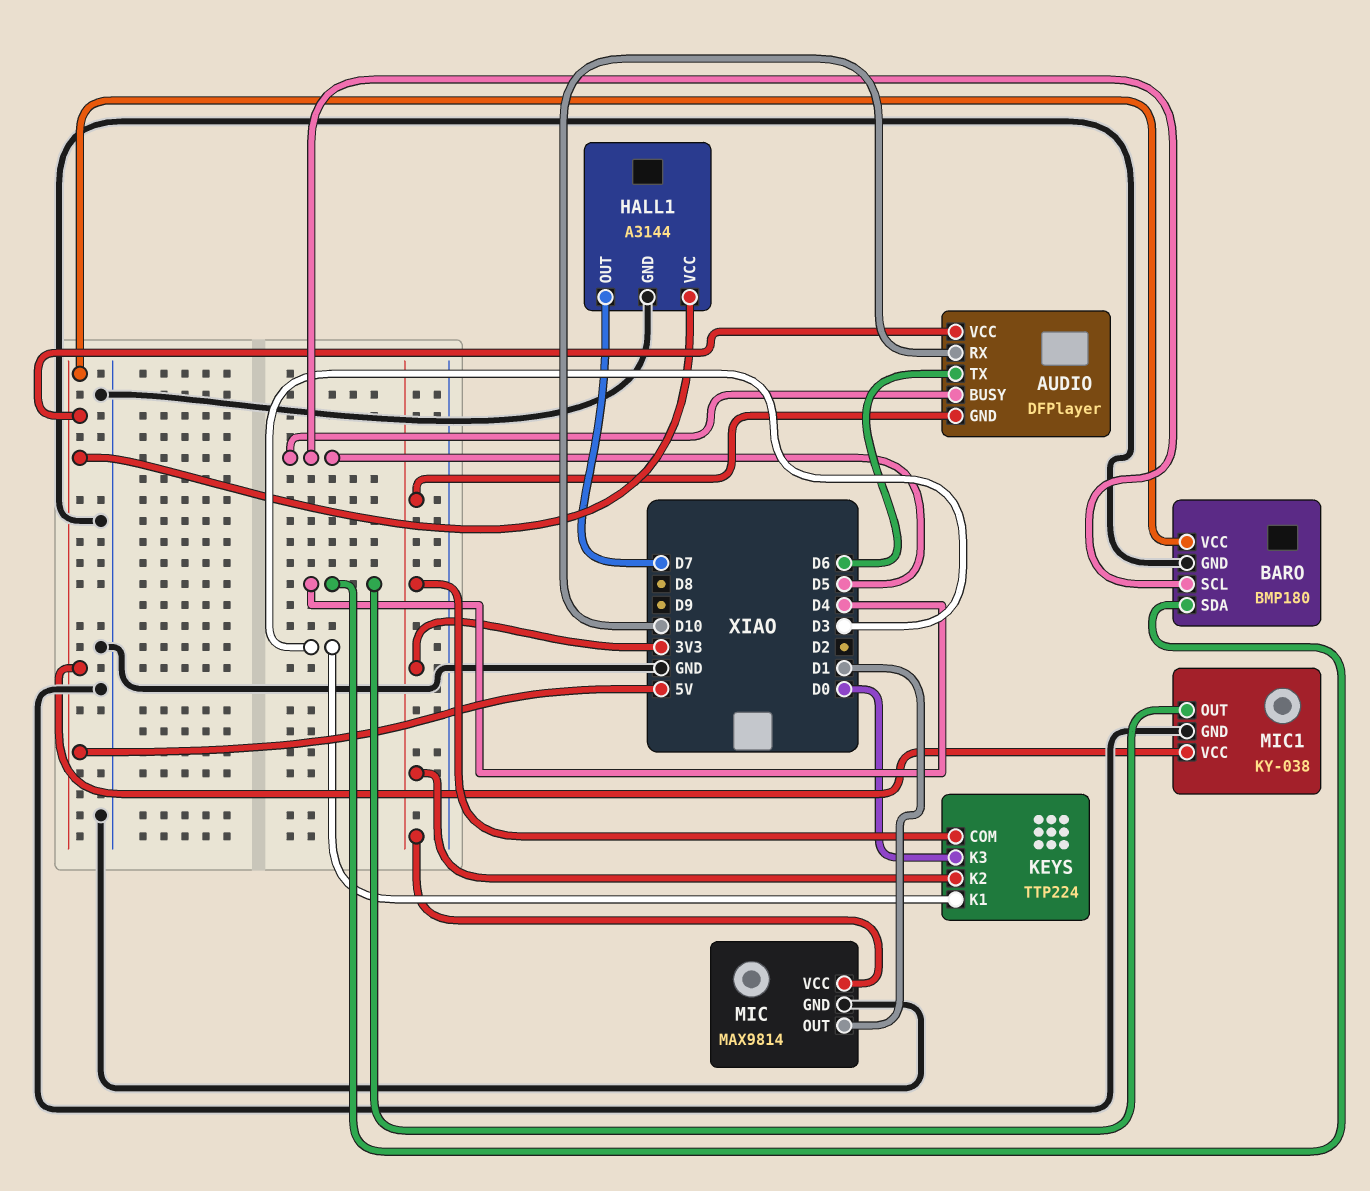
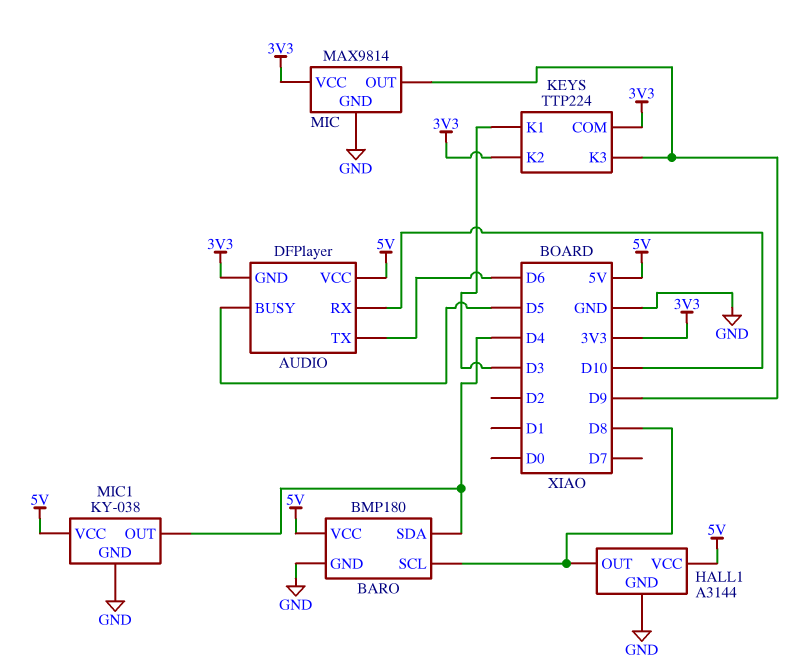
BARO pin SCL: D5 -> D8
HALL1 pin OUT: D7 -> D8
KEYS pin K3: D0 -> D9
MIC pin OUT: D1 -> D9

